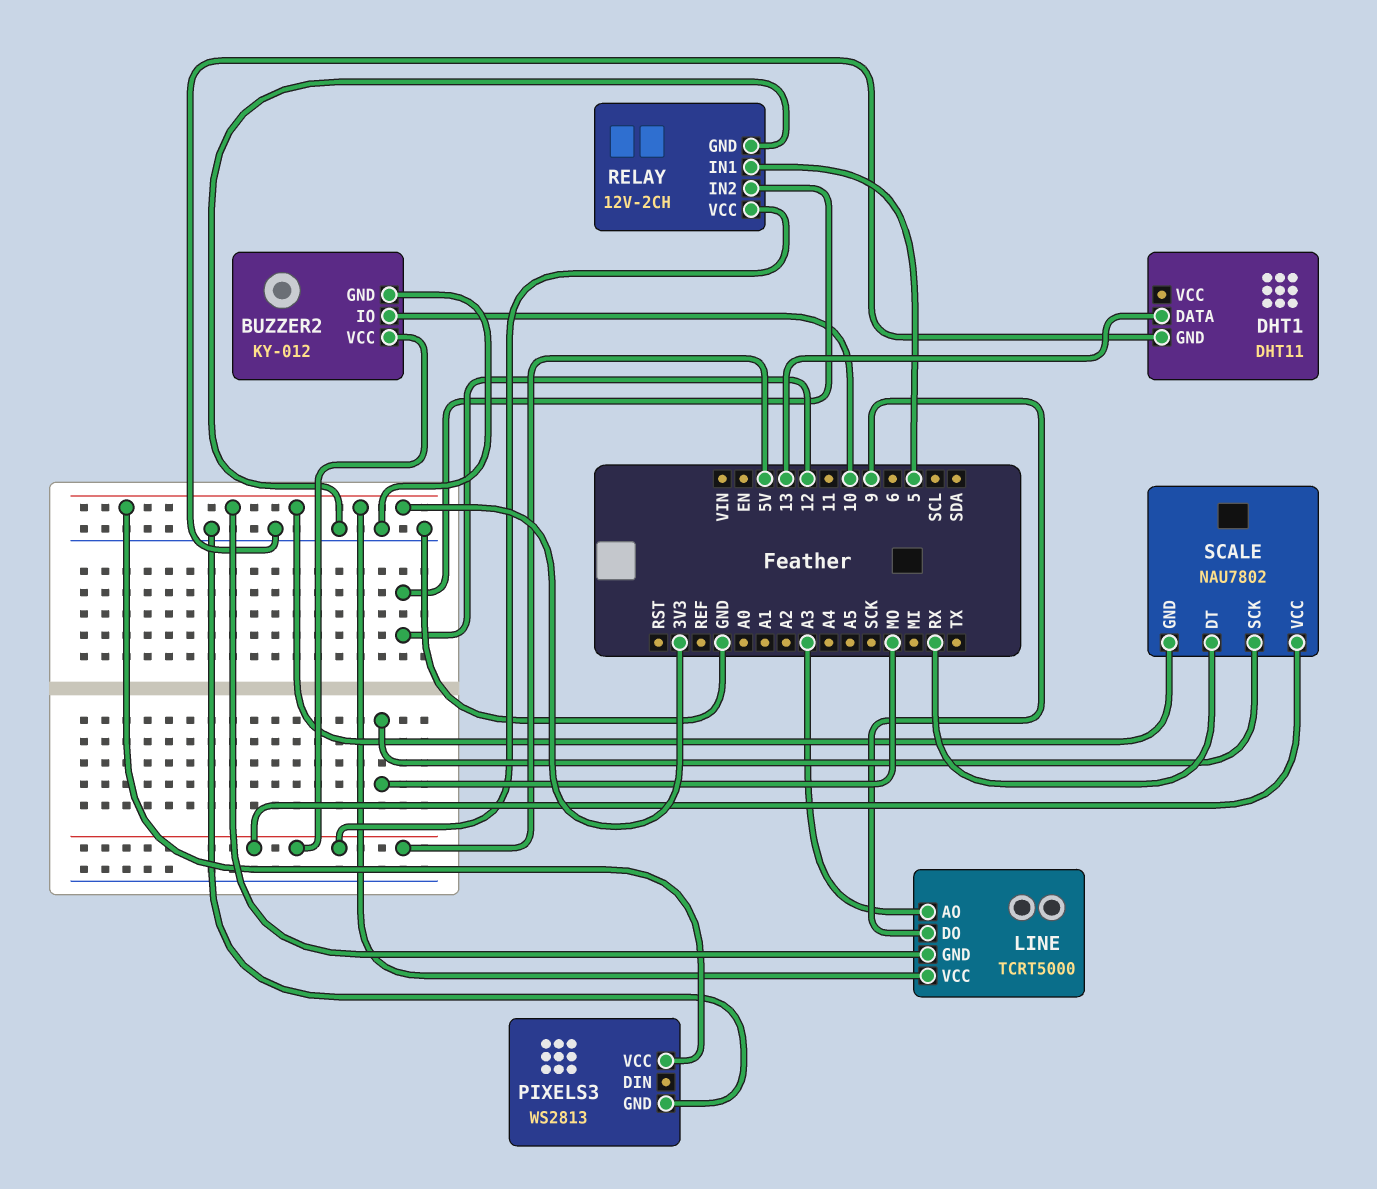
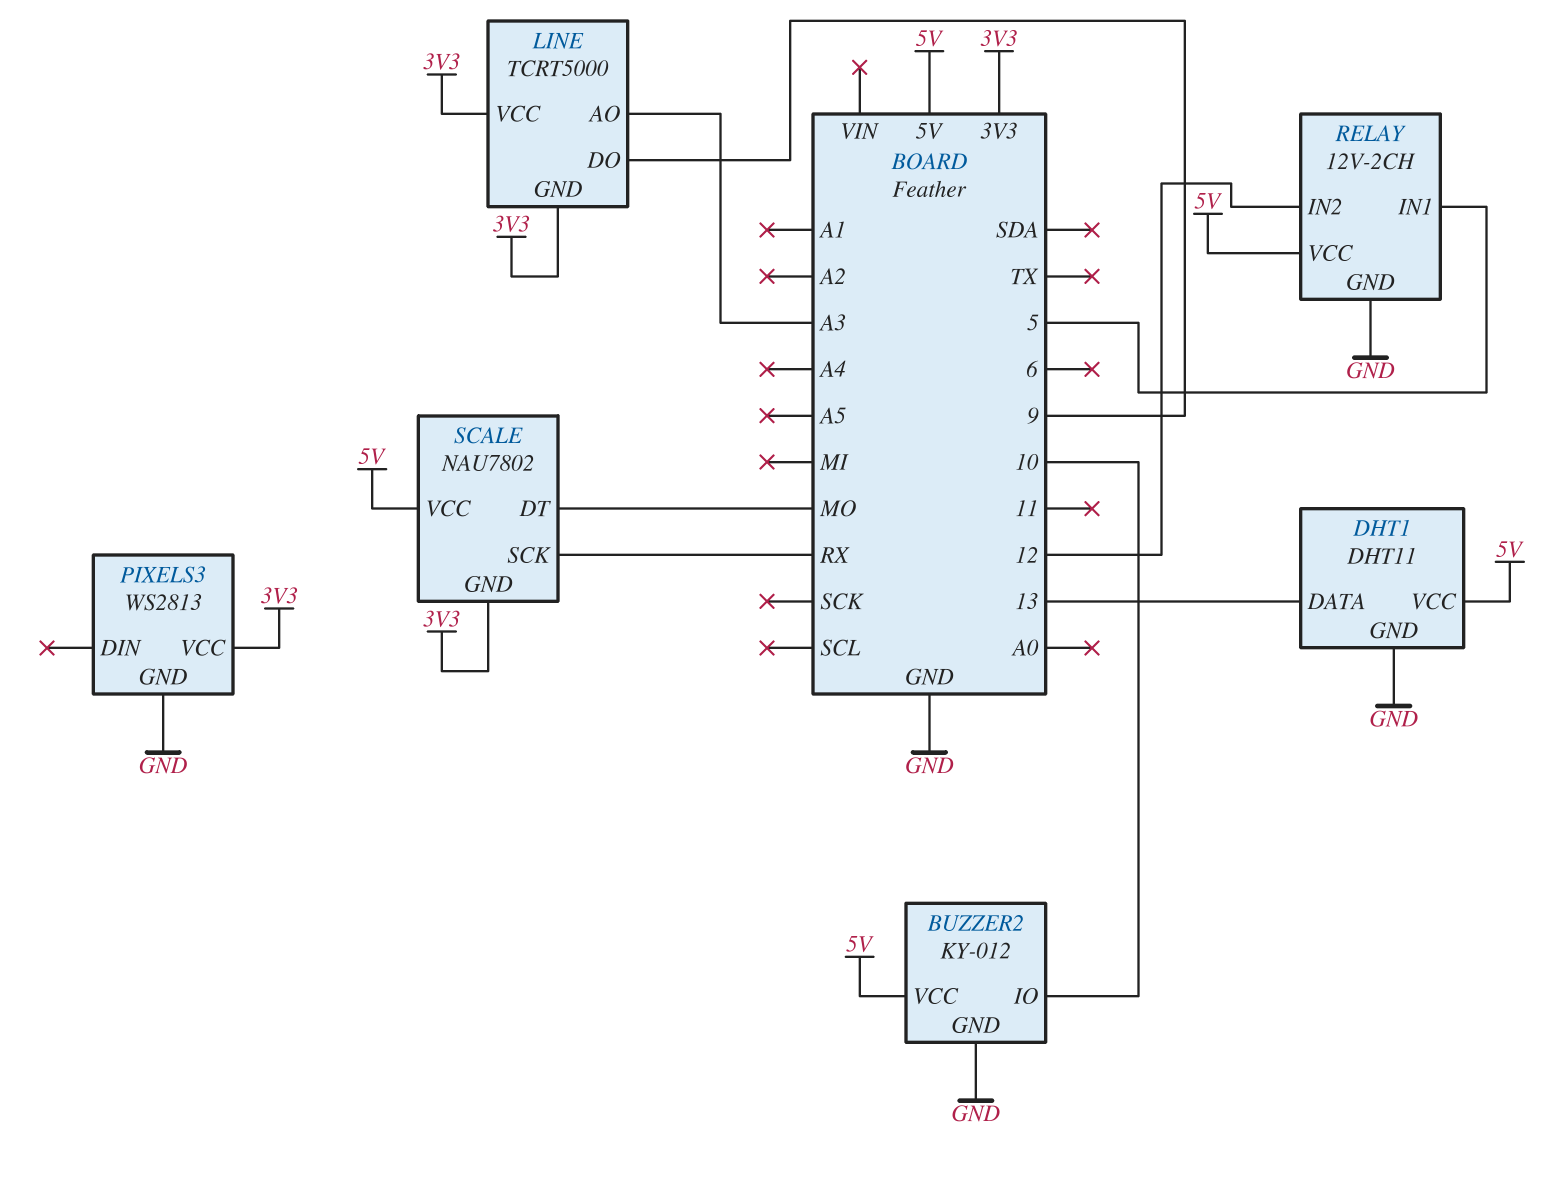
DHT1 pin VCC: none -> 5V
SCALE pin DT: RX -> MO
SCALE pin SCK: MO -> RX

